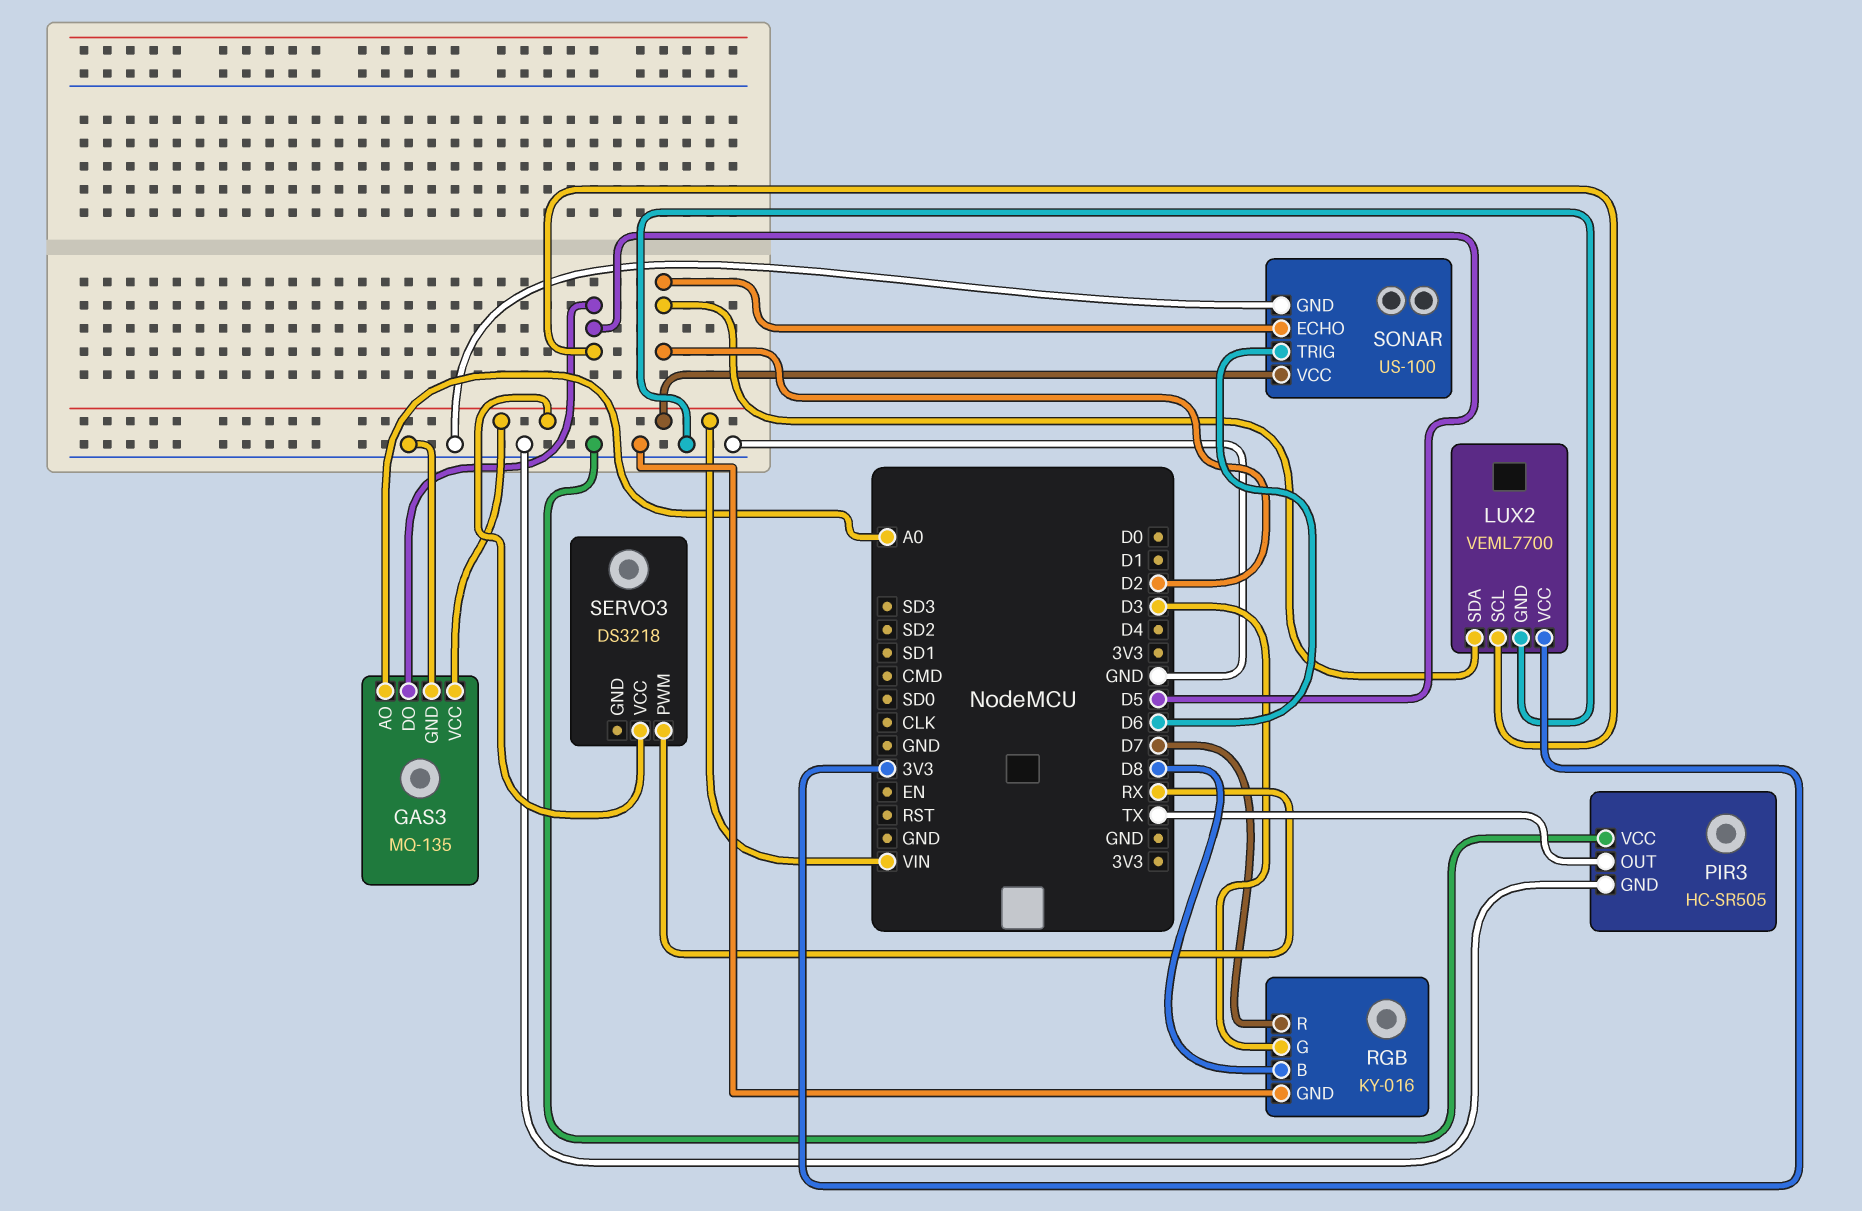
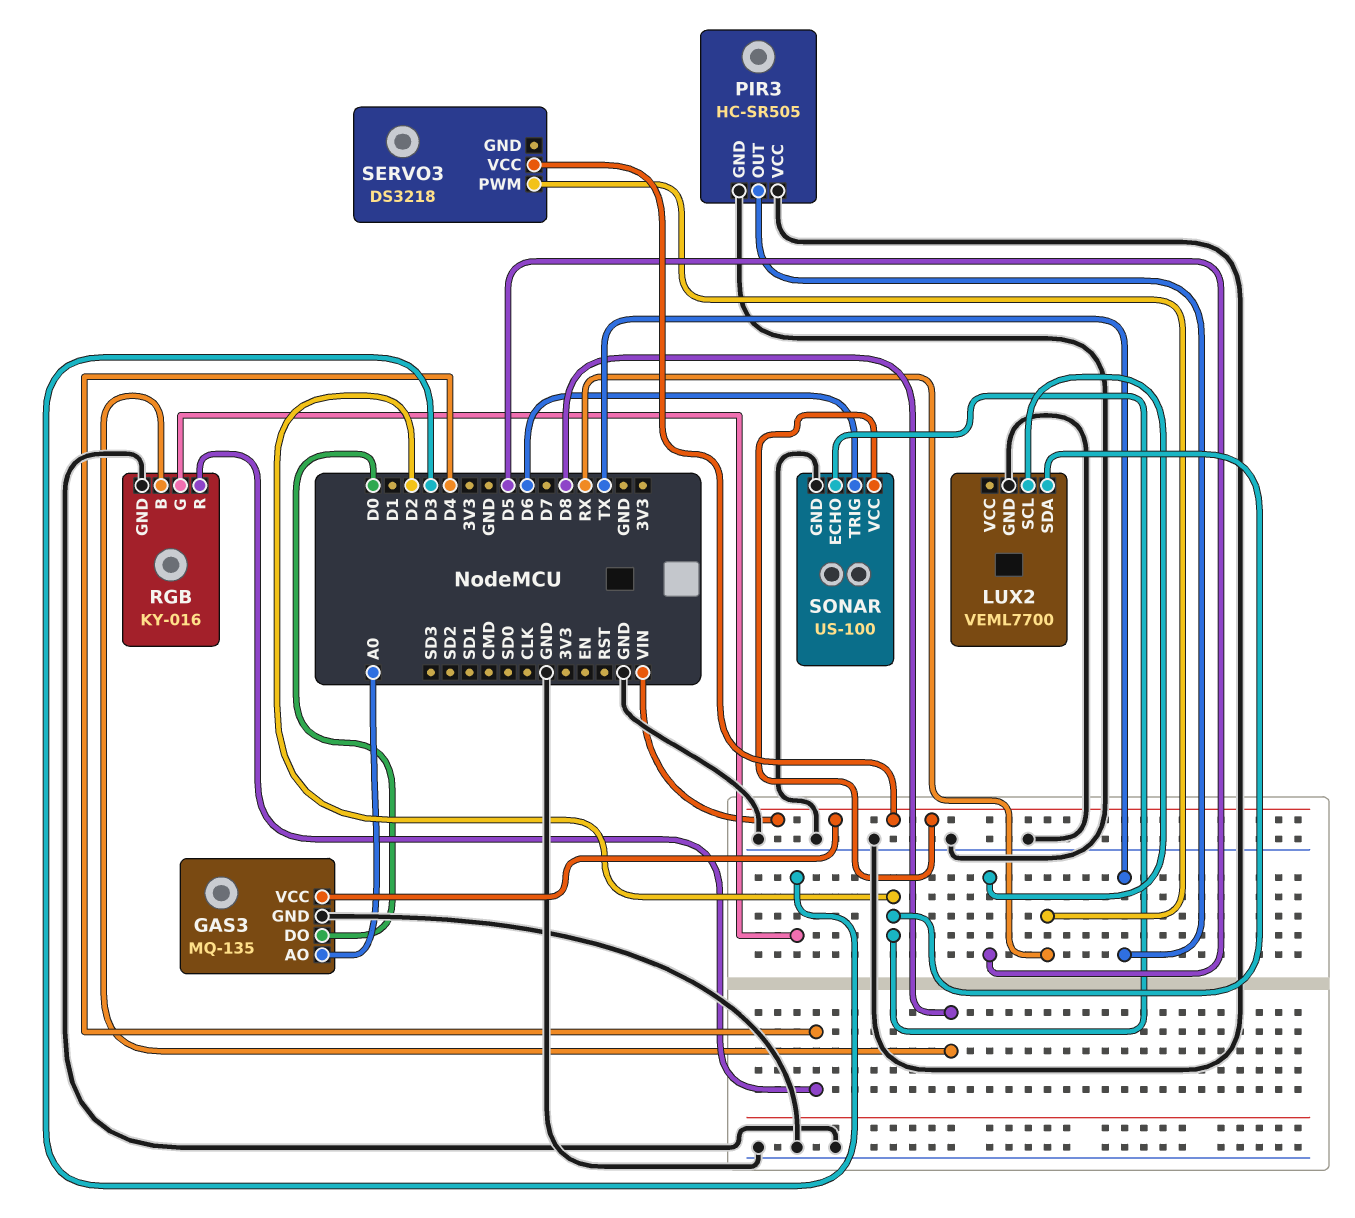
GAS3 pin DO: D5 -> D0
LUX2 pin VCC: 3V3 -> none
RGB pin R: D7 -> D4

